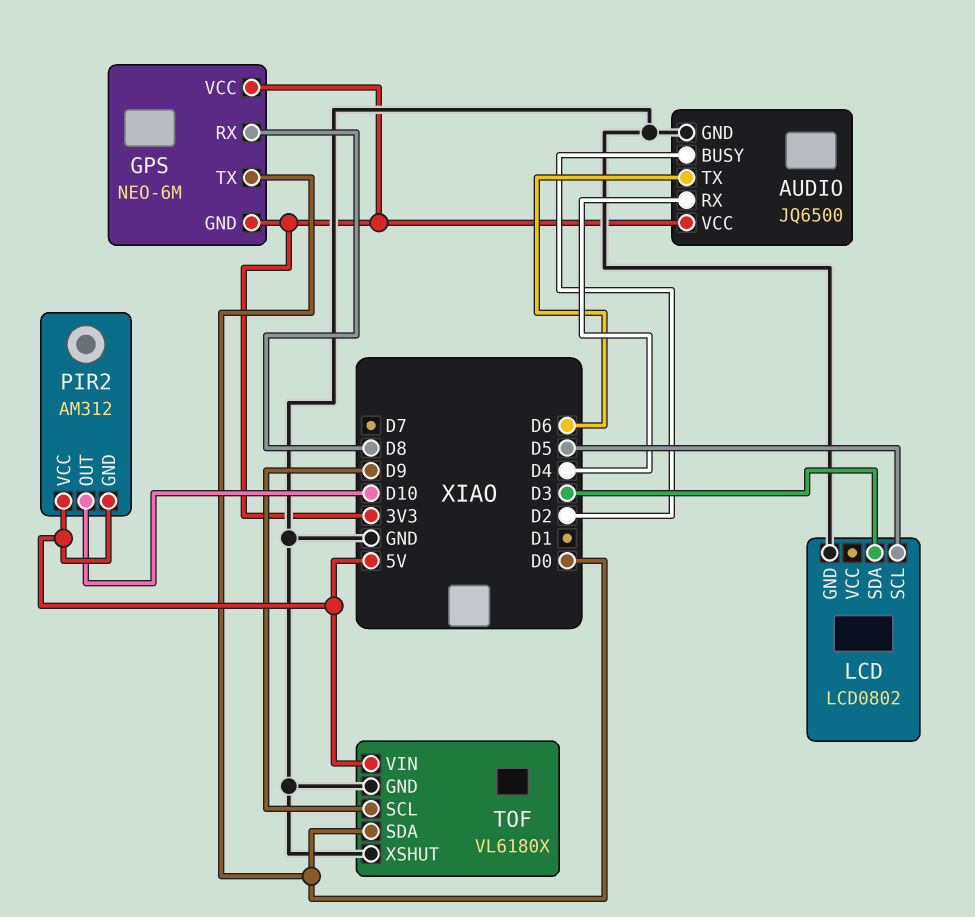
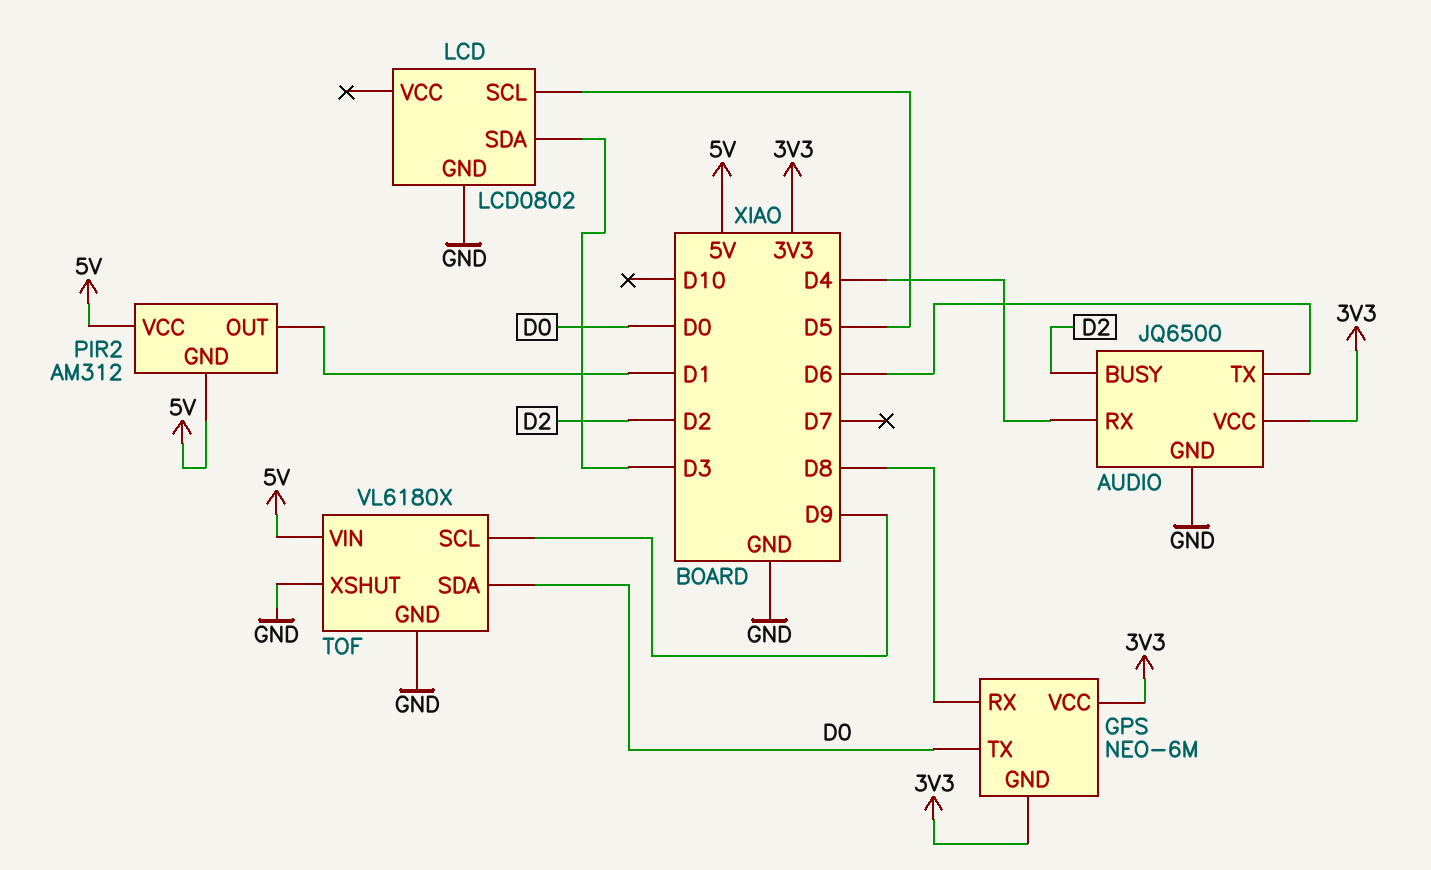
PIR2 pin OUT: D10 -> D1

